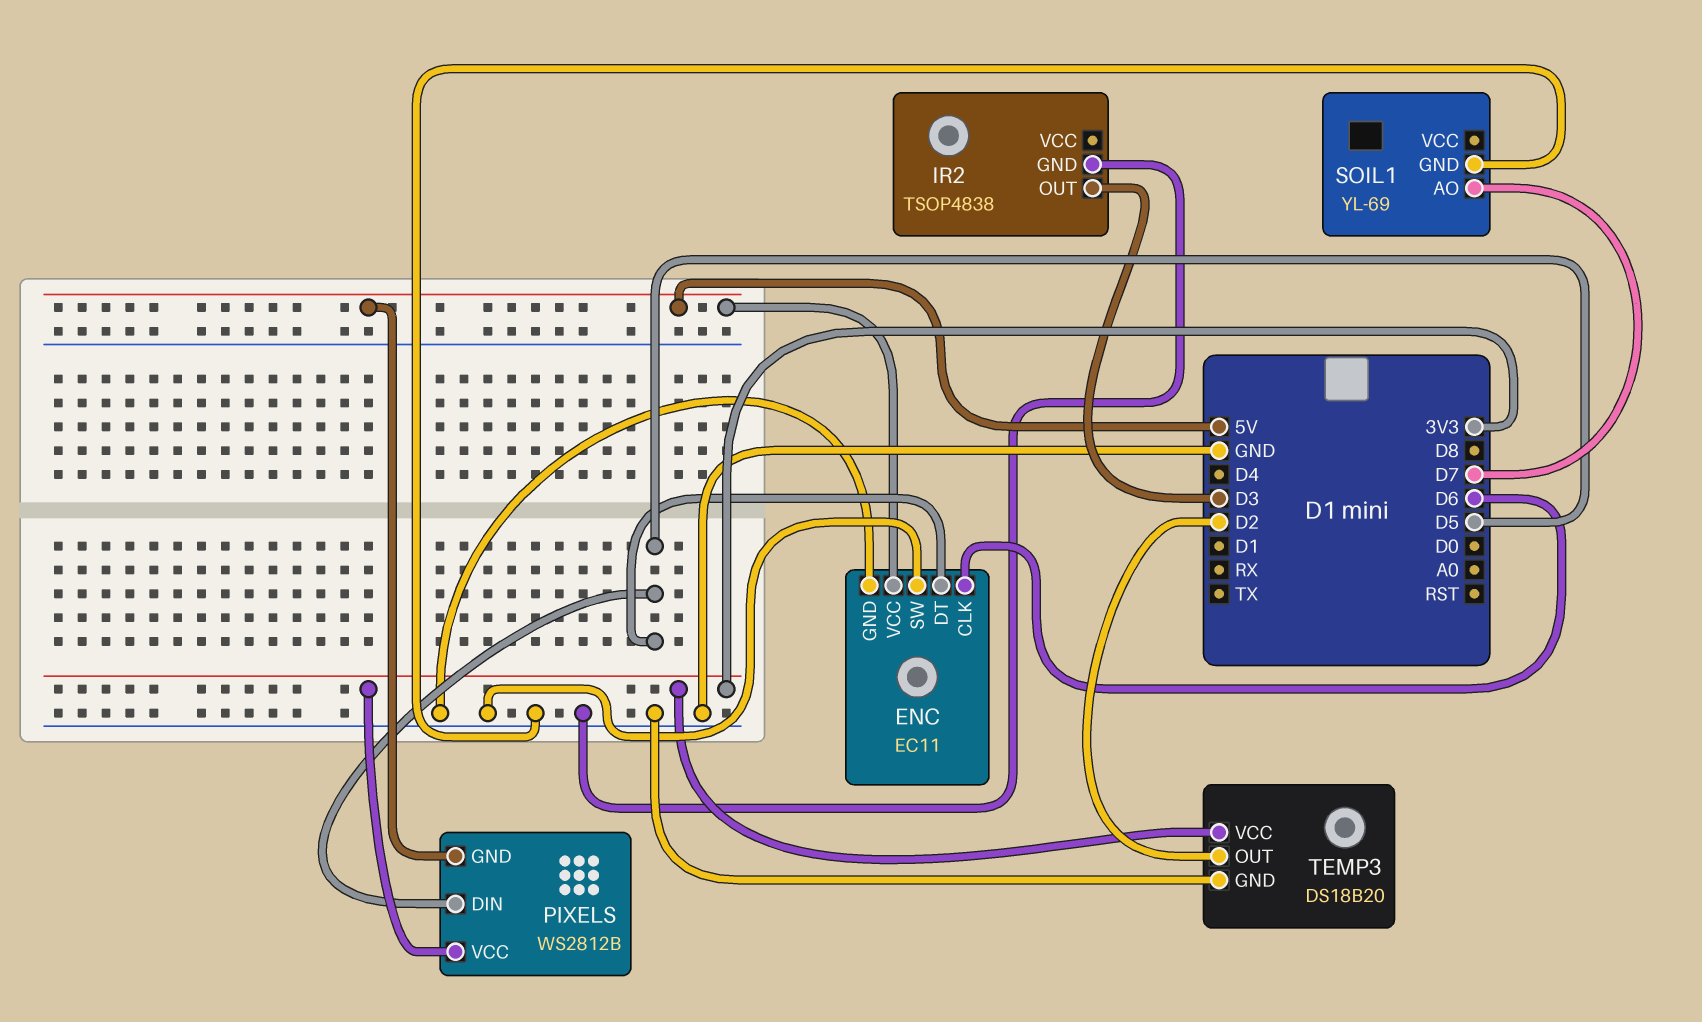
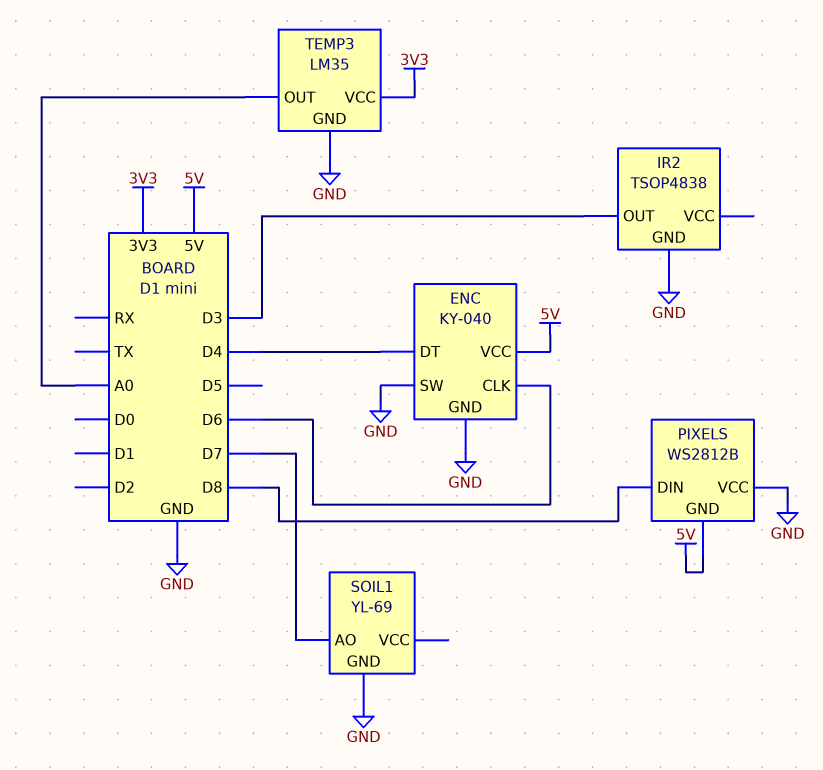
ENC: EC11 -> KY-040
ENC pin DT: D5 -> D4
PIXELS pin DIN: D5 -> D8
PIXELS pin VCC: 3V3 -> GND
TEMP3: DS18B20 -> LM35
TEMP3 pin OUT: D2 -> A0

